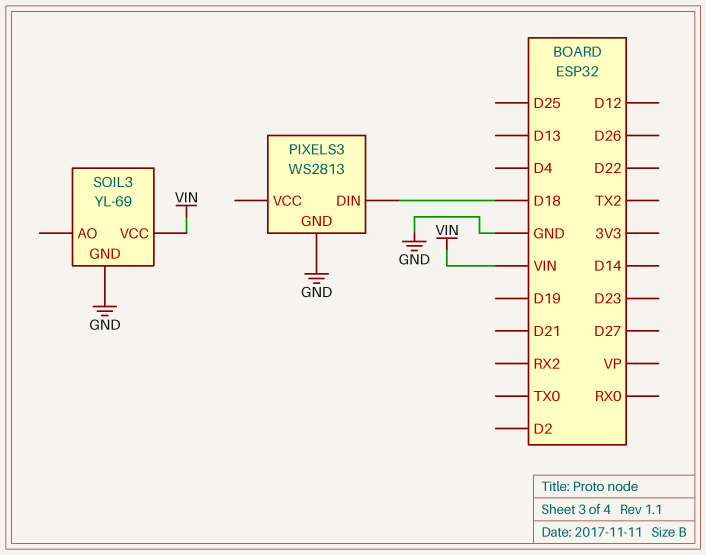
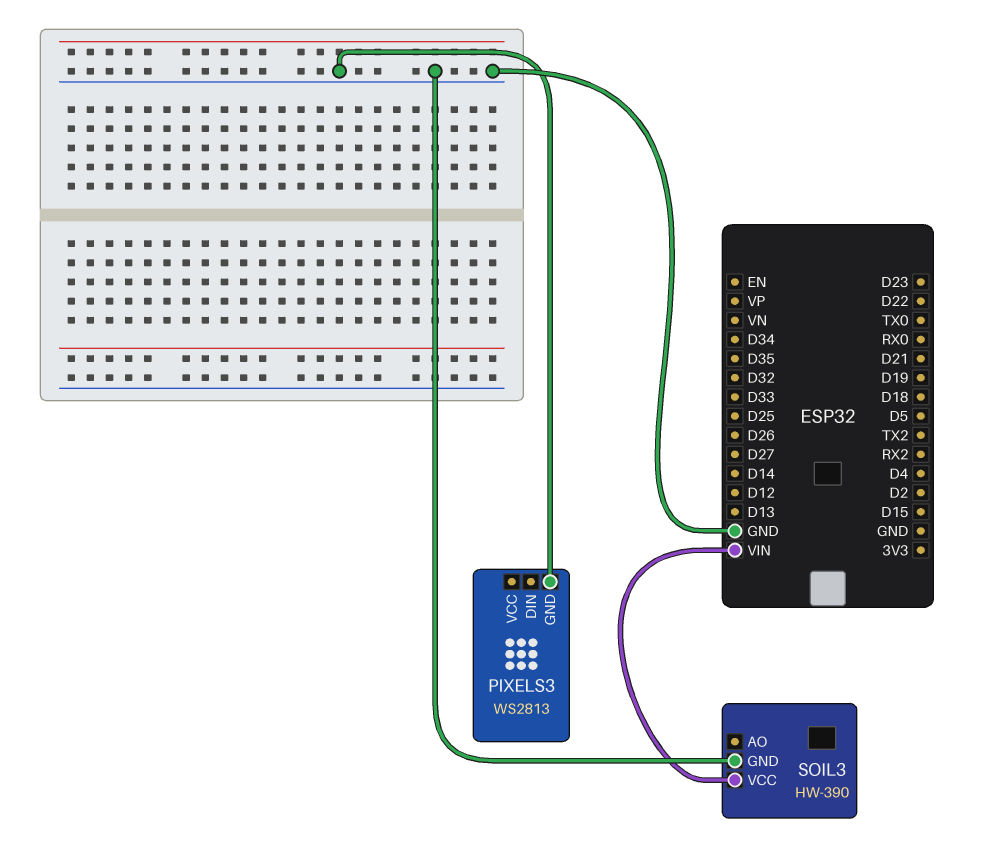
PIXELS3 pin DIN: D18 -> none
SOIL3: YL-69 -> HW-390

